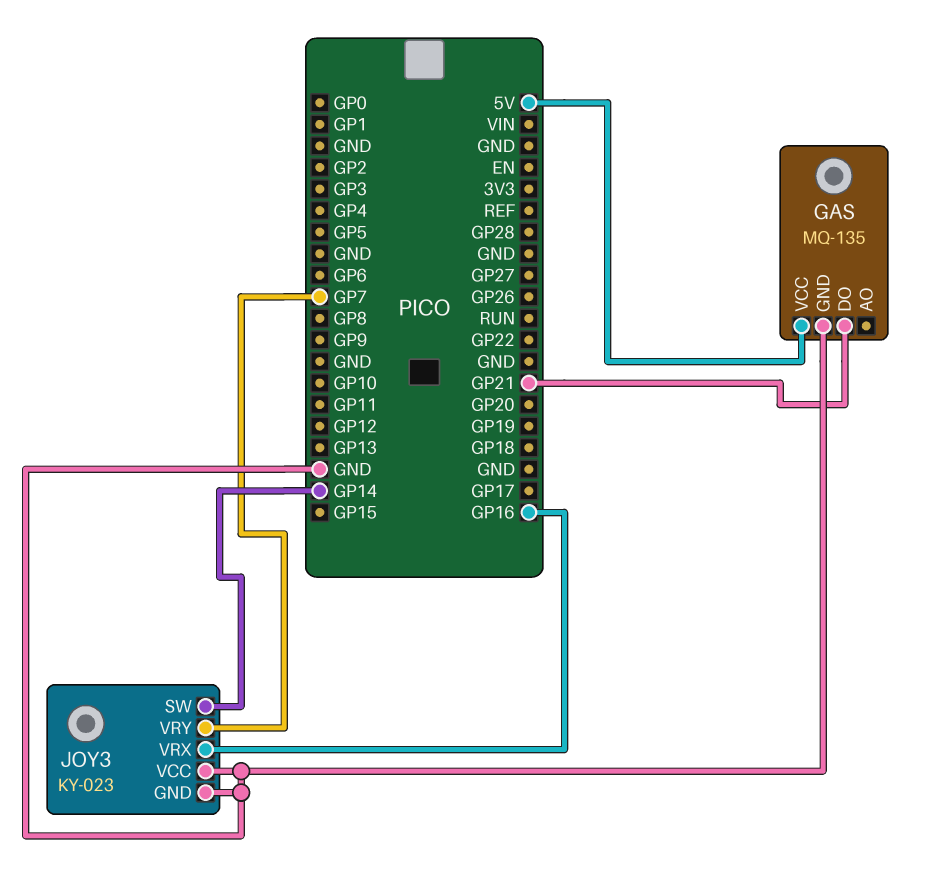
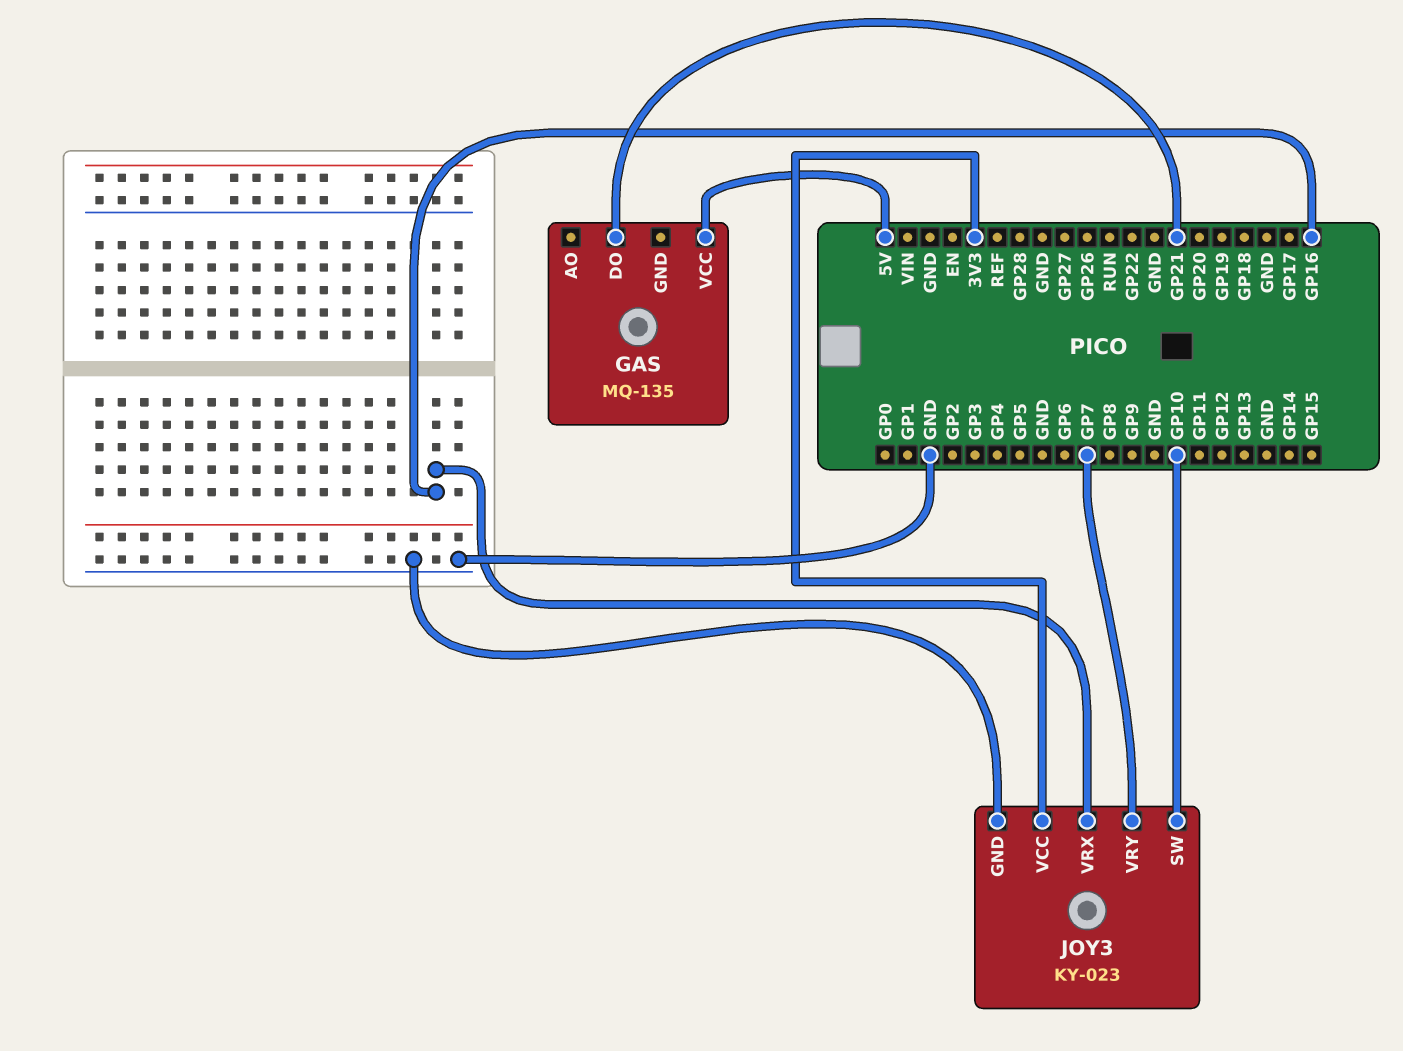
GAS pin GND: GND -> none
JOY3 pin SW: GP14 -> GP10
JOY3 pin VCC: GND -> 3V3

